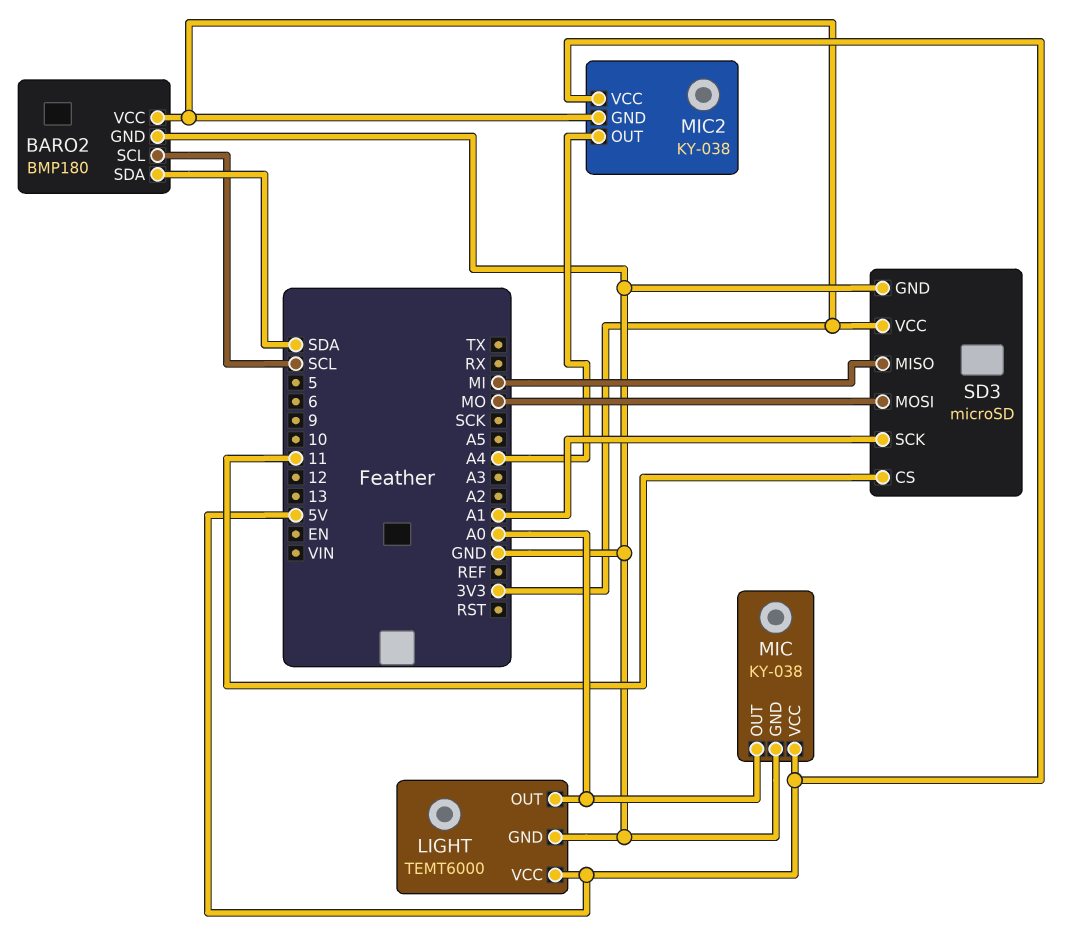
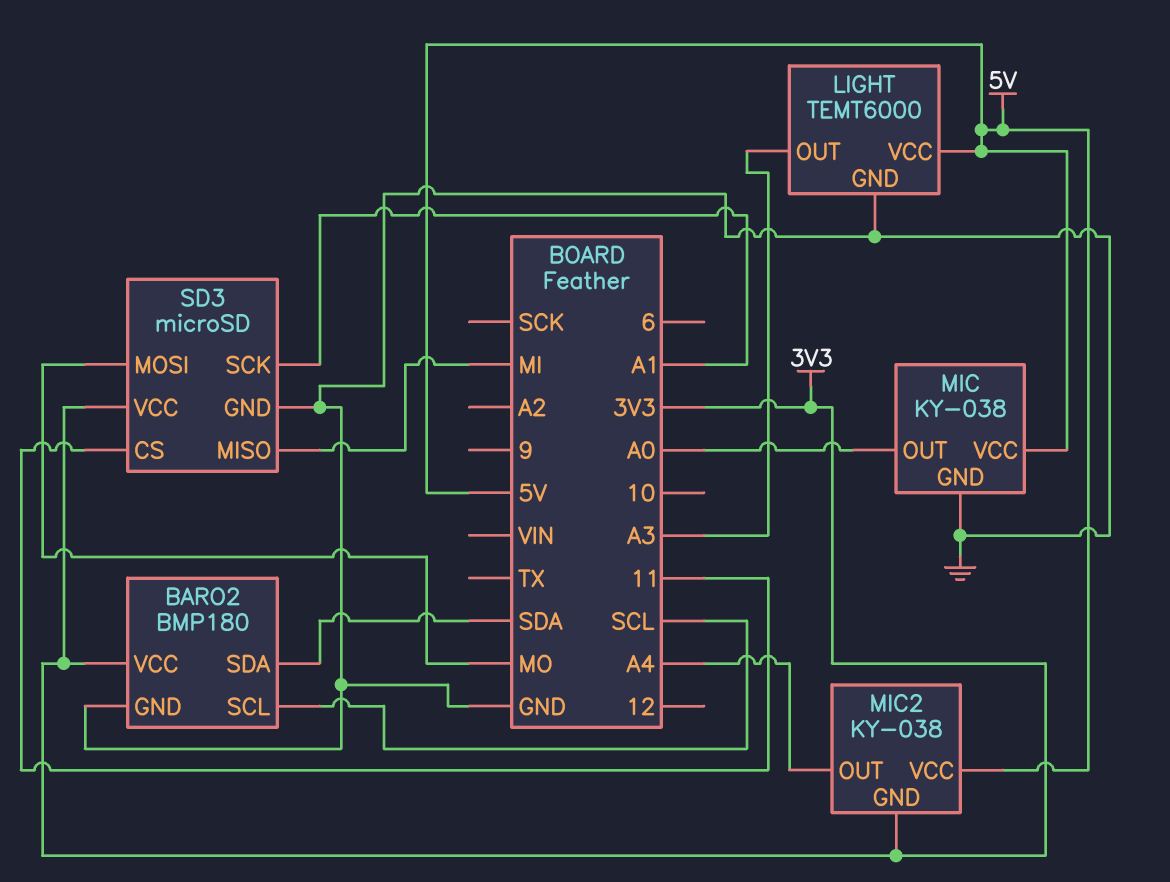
LIGHT pin OUT: A0 -> A3

